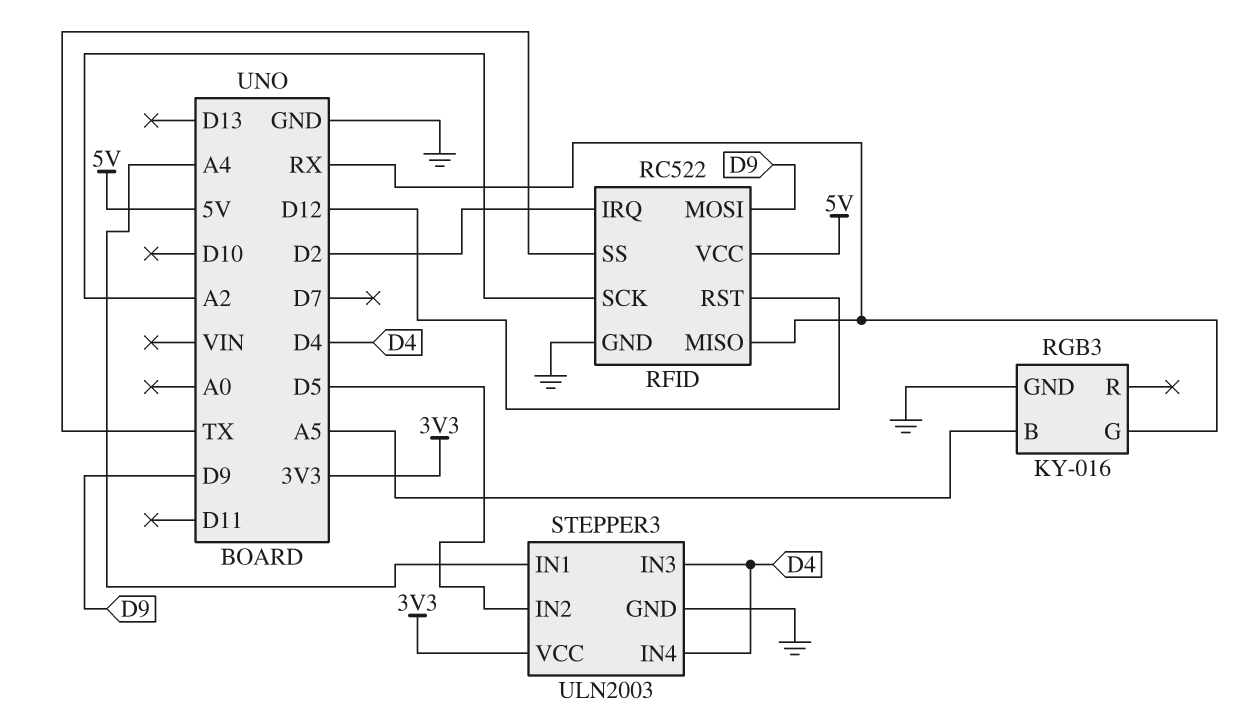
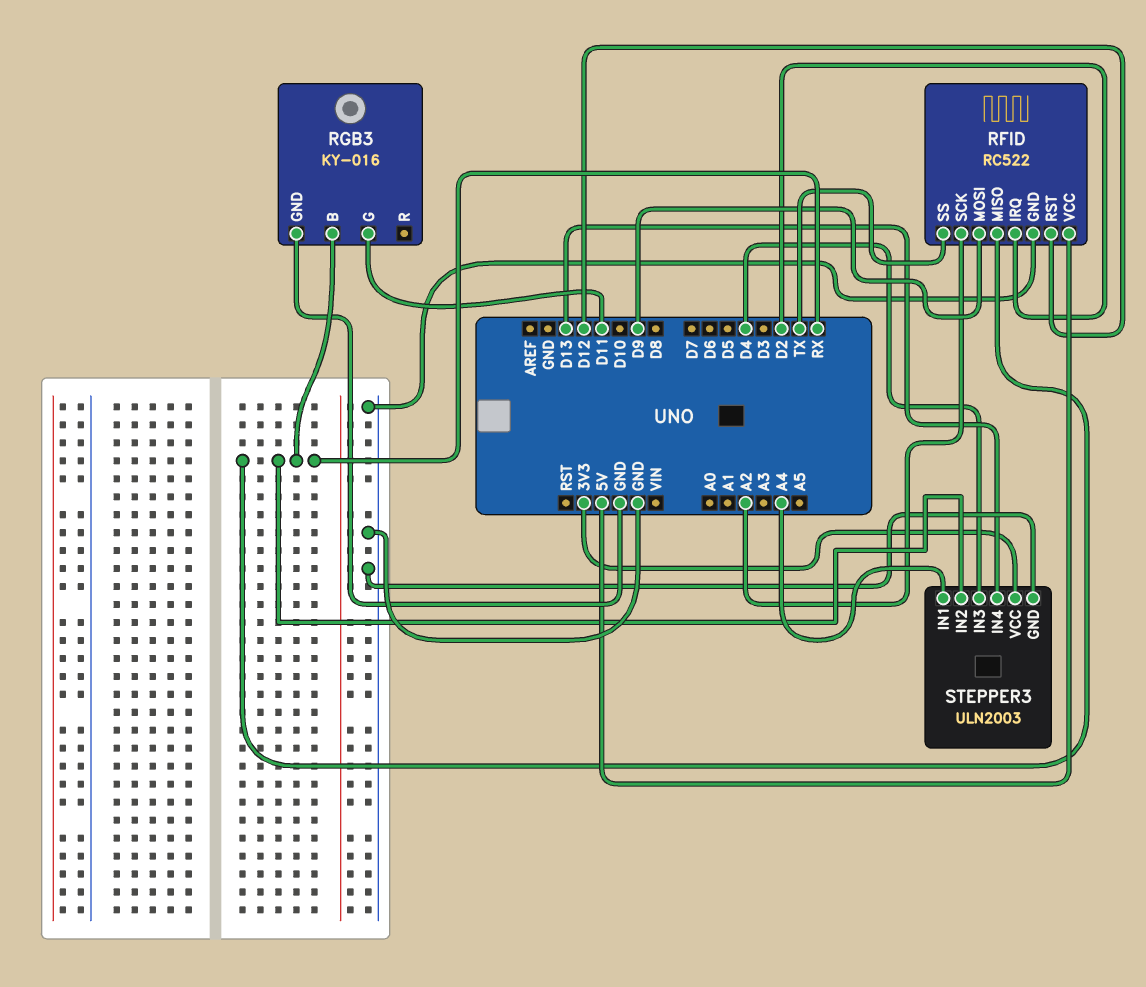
RGB3 pin B: A5 -> RX
RGB3 pin G: RX -> D11
STEPPER3 pin IN2: D5 -> RX
STEPPER3 pin IN4: D4 -> D13

